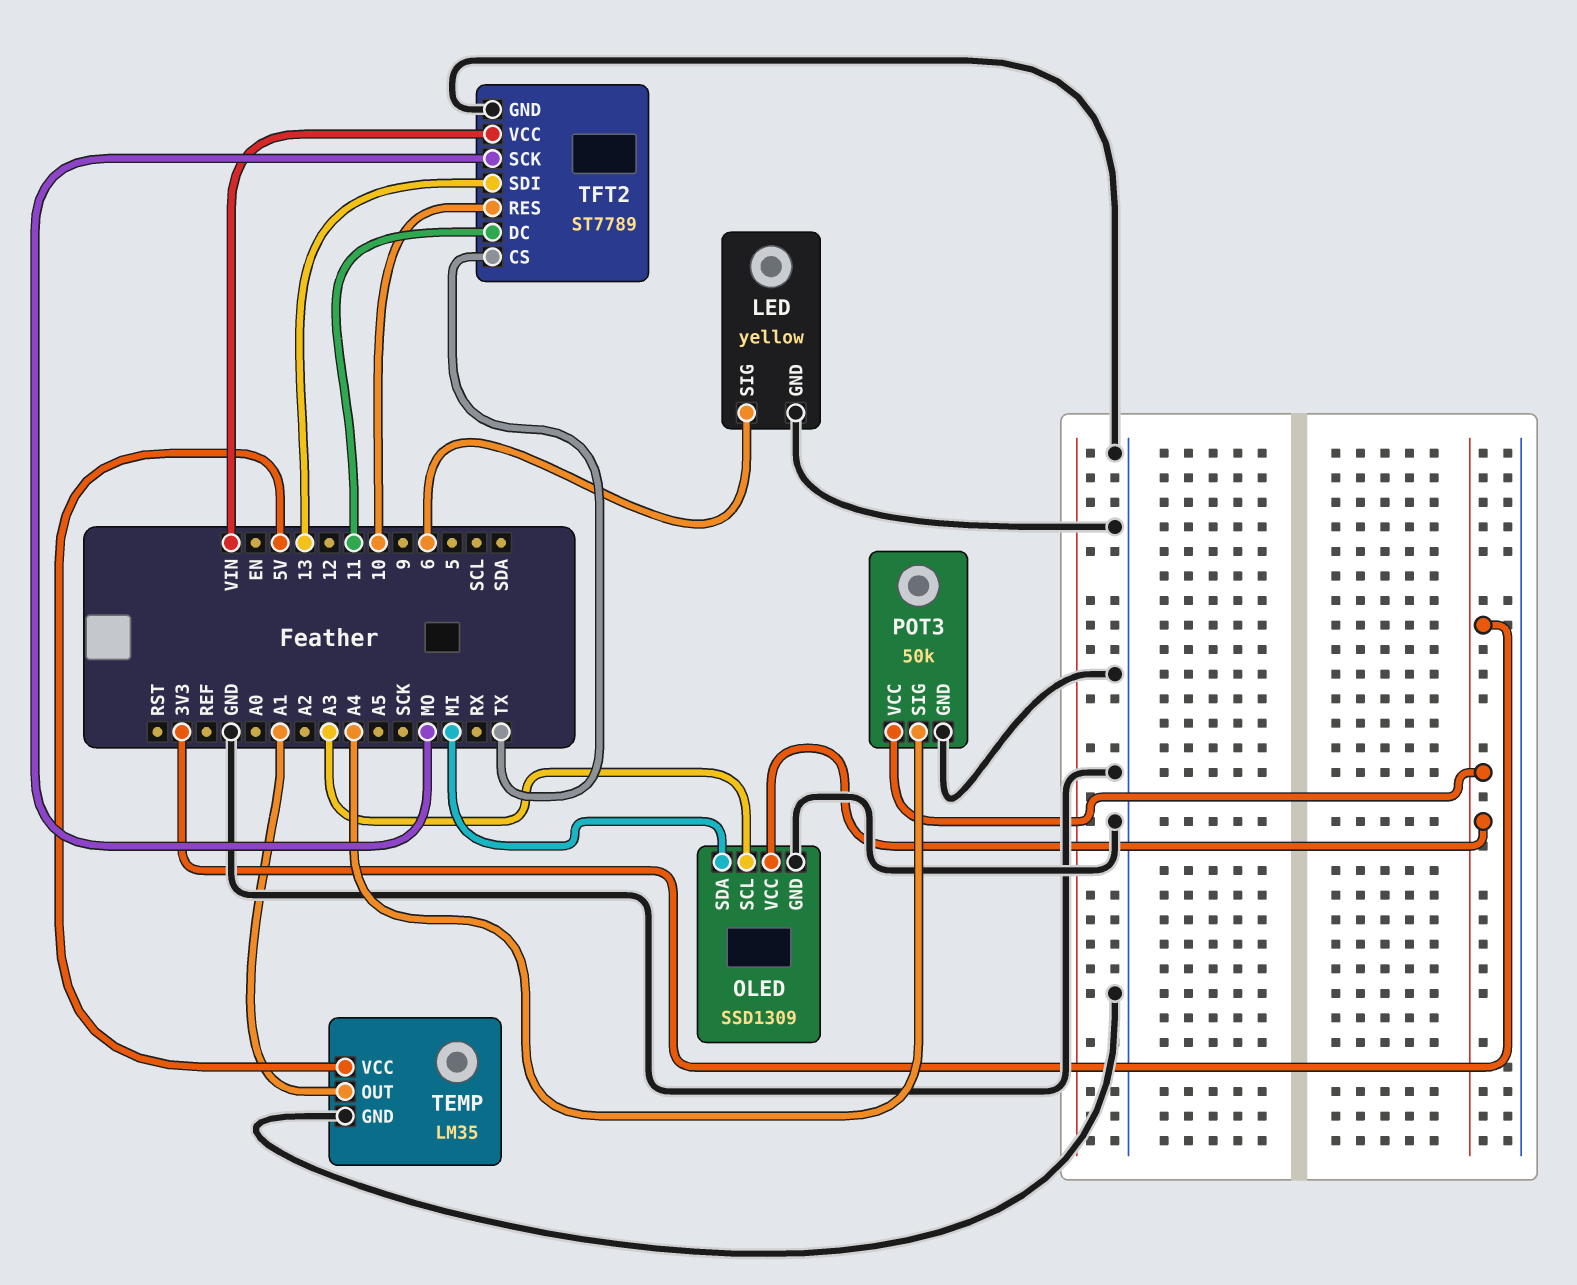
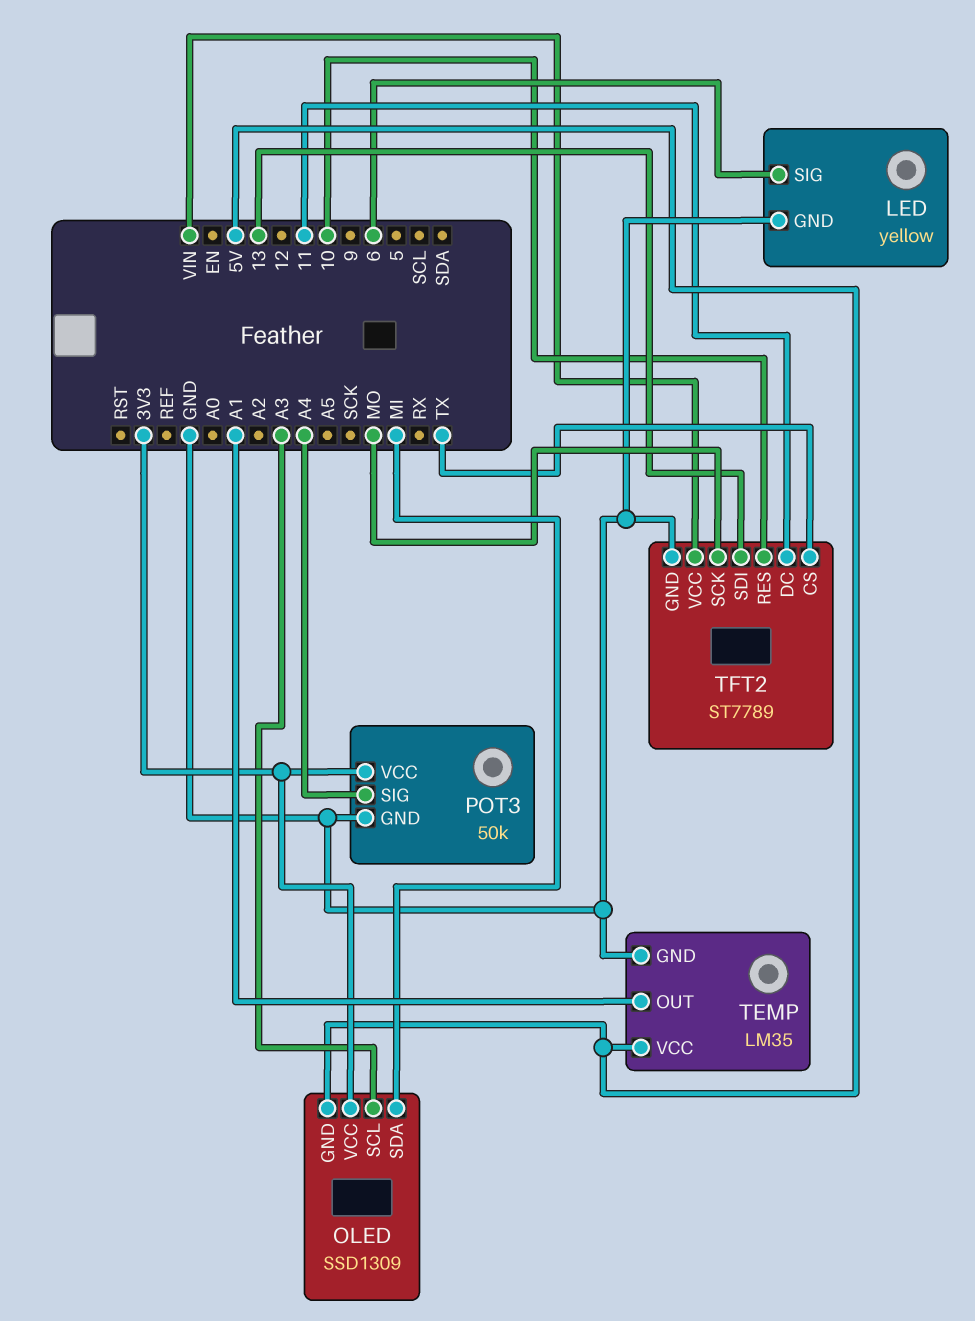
OLED pin GND: GND -> 5V

